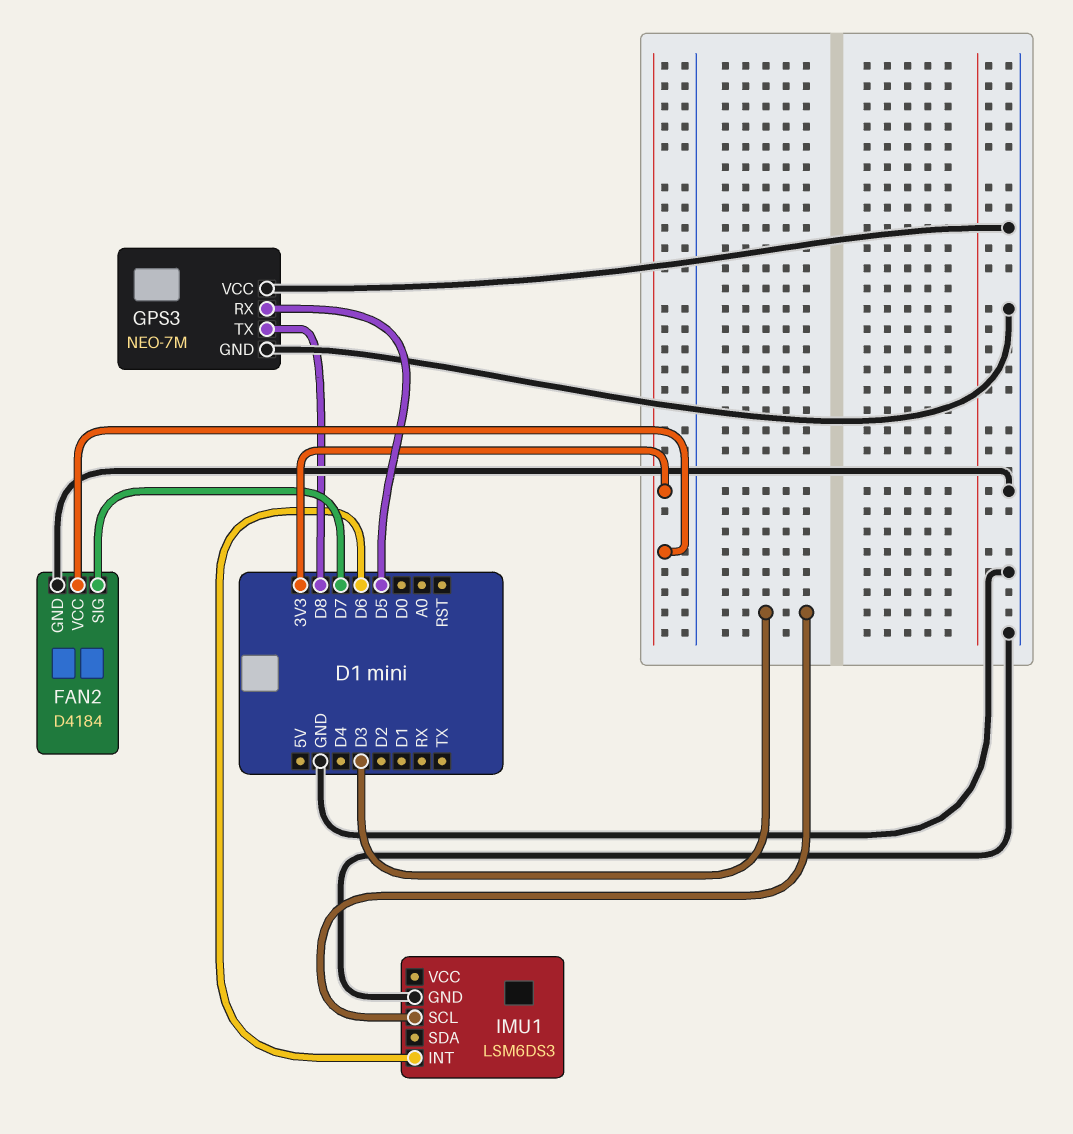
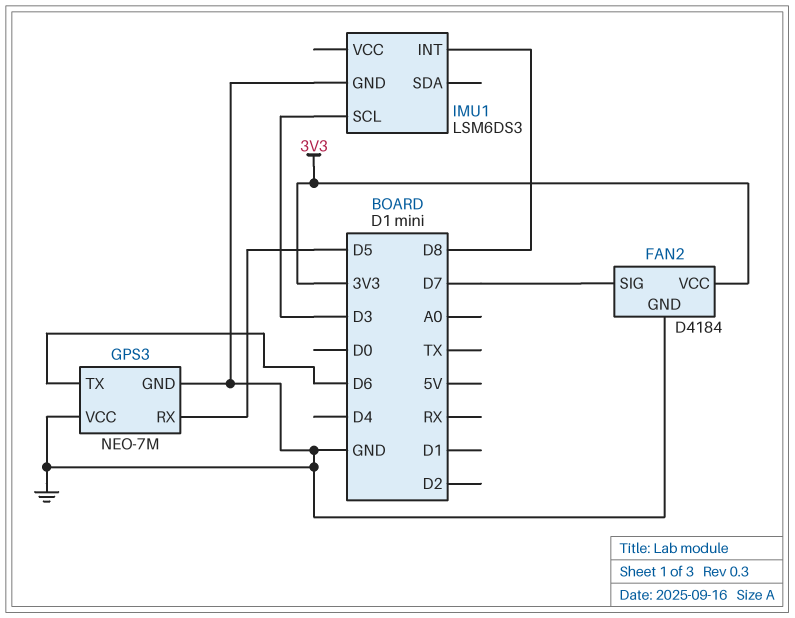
GPS3 pin TX: D8 -> D6
IMU1 pin INT: D6 -> D8

